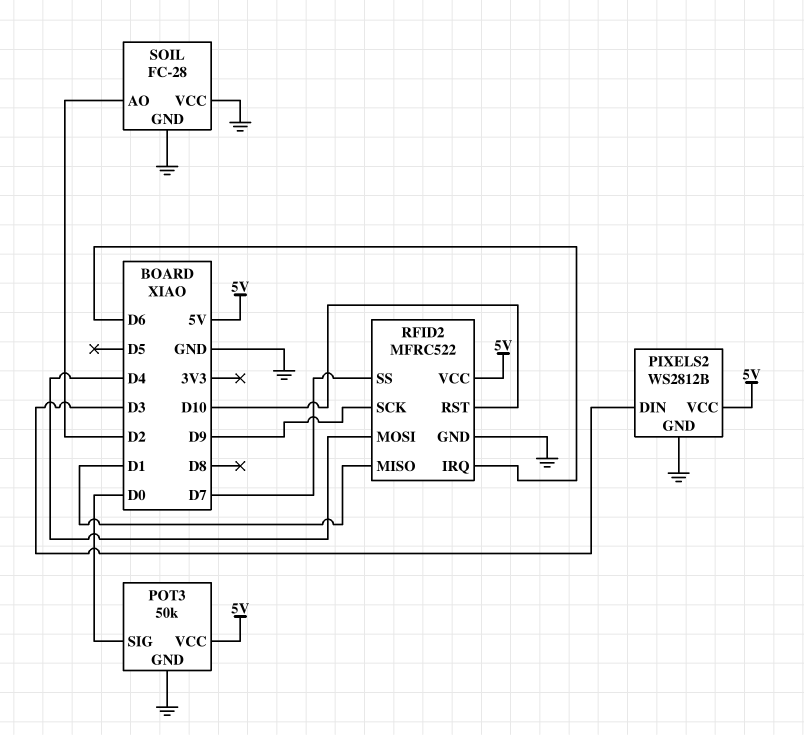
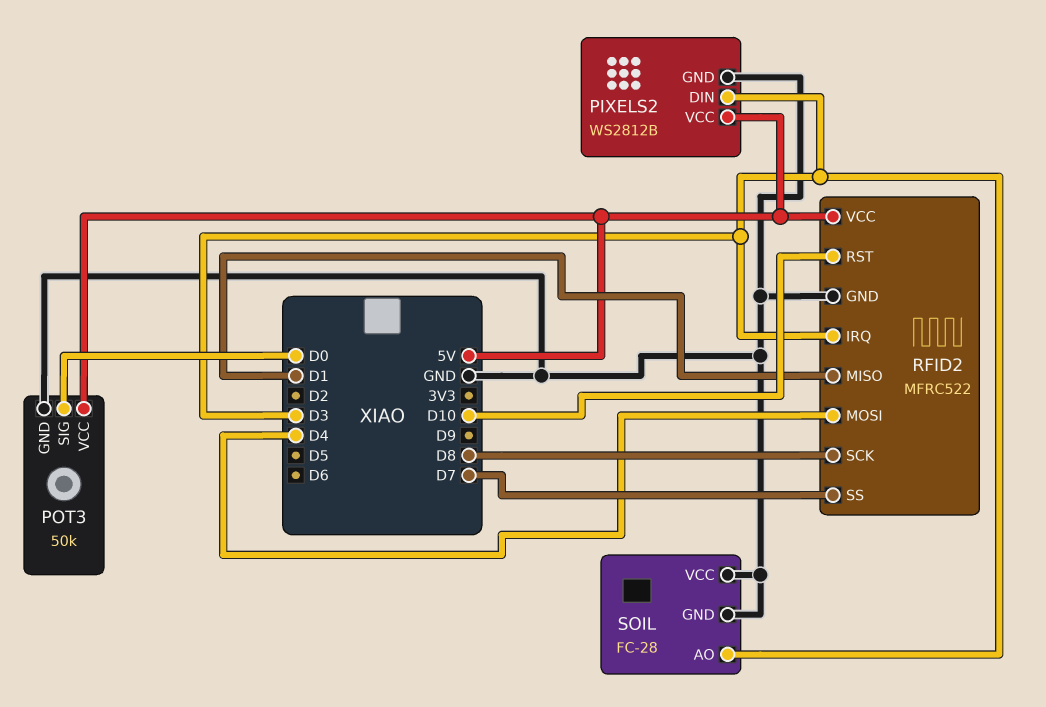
RFID2 pin IRQ: D6 -> D3
RFID2 pin SCK: D9 -> D8
SOIL pin AO: D2 -> D3

